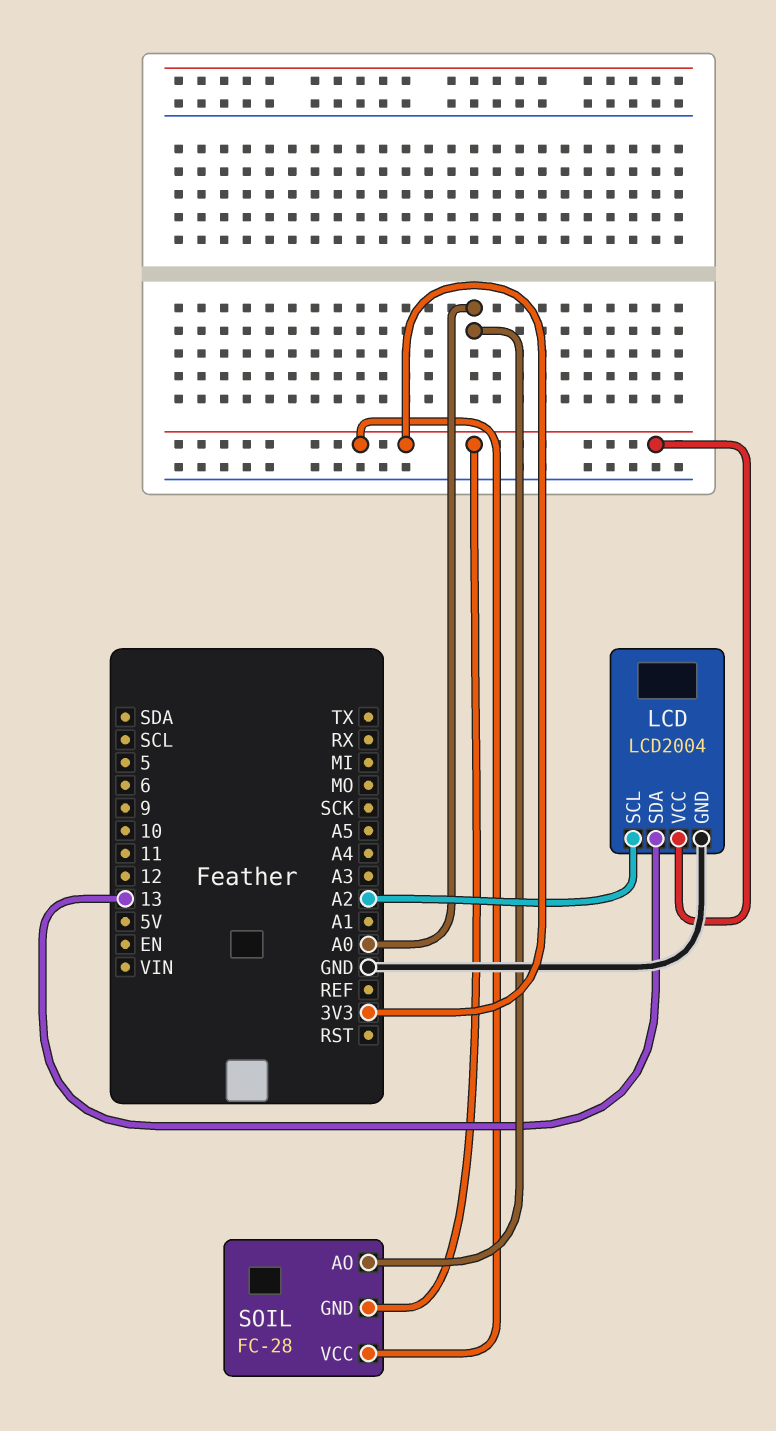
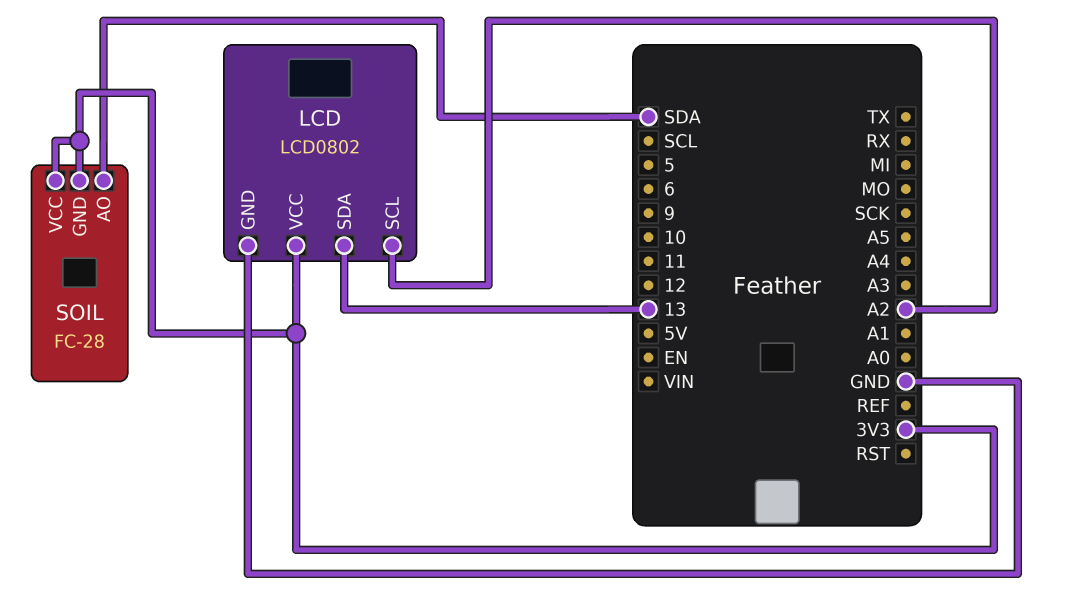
LCD: LCD2004 -> LCD0802
SOIL pin AO: A0 -> SDA

